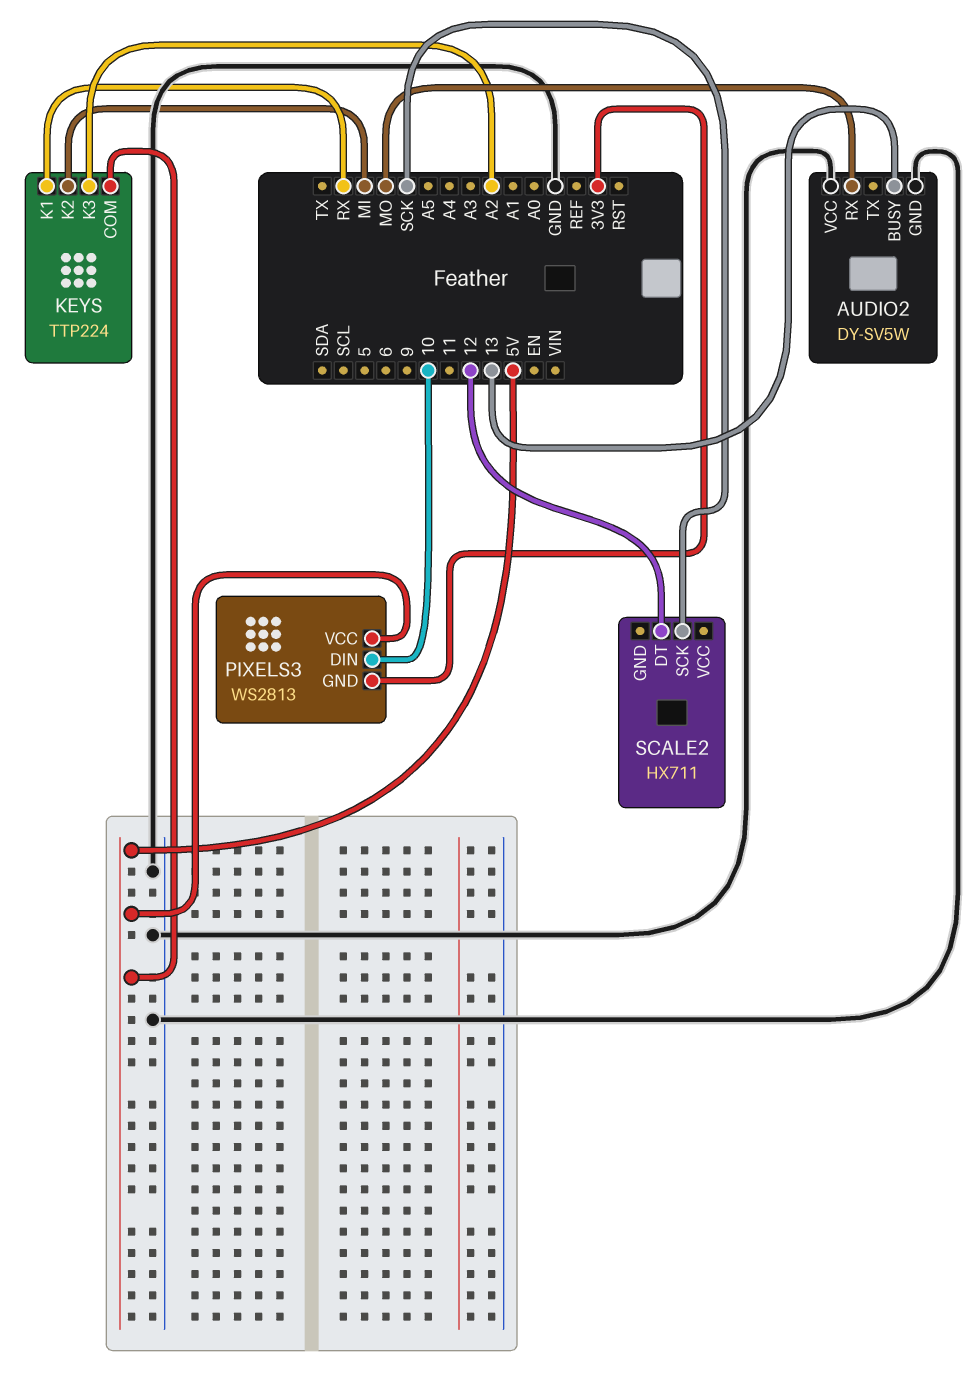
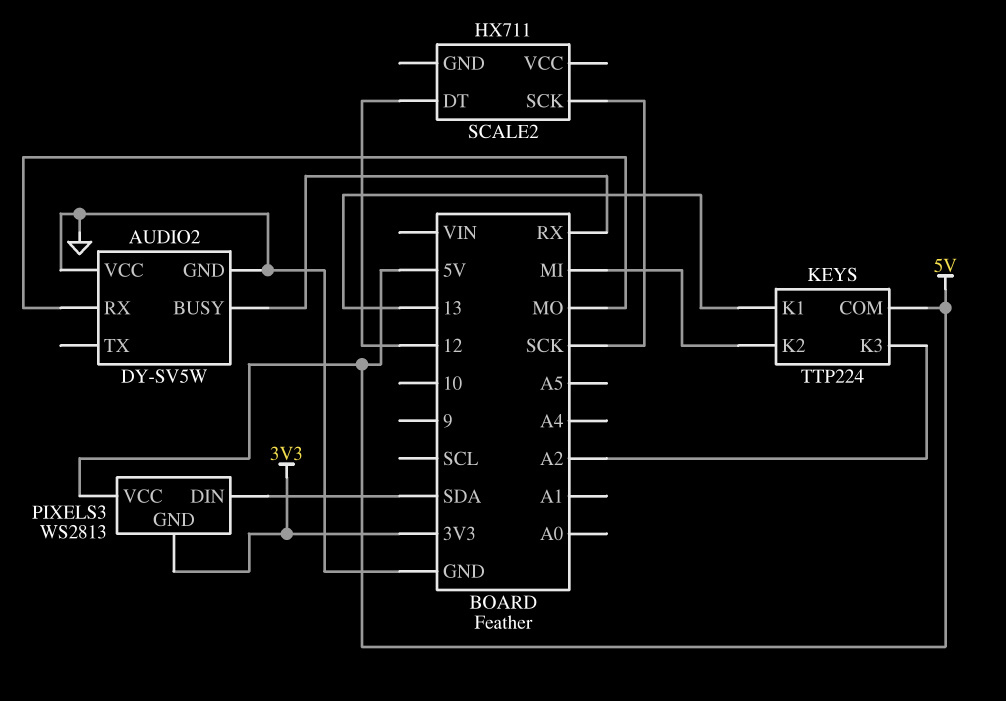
AUDIO2 pin BUSY: 13 -> RX
KEYS pin K1: RX -> 13
PIXELS3 pin DIN: 10 -> SDA

